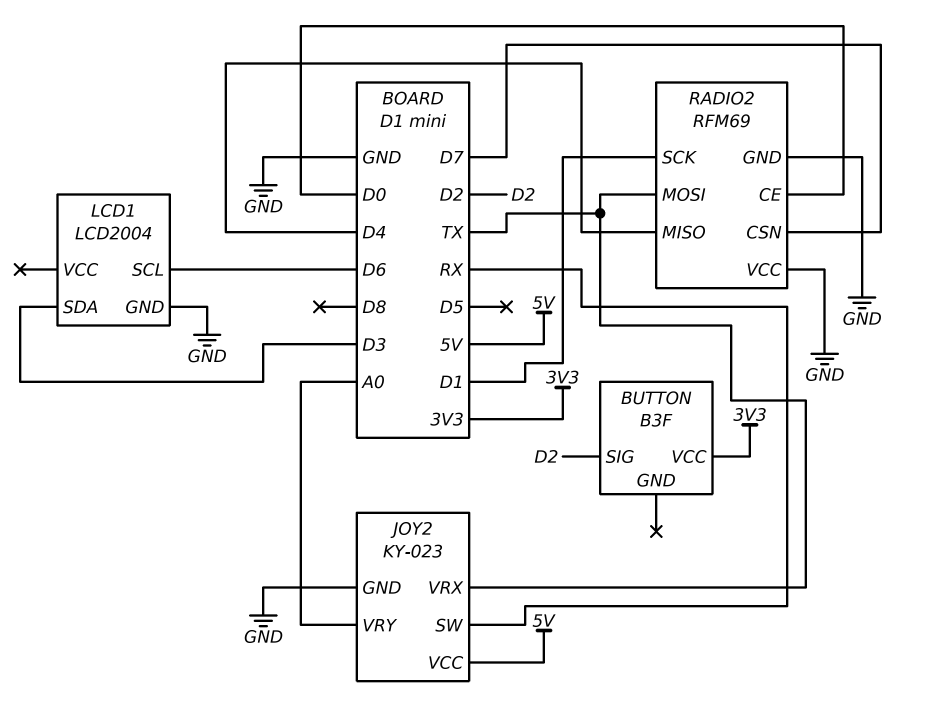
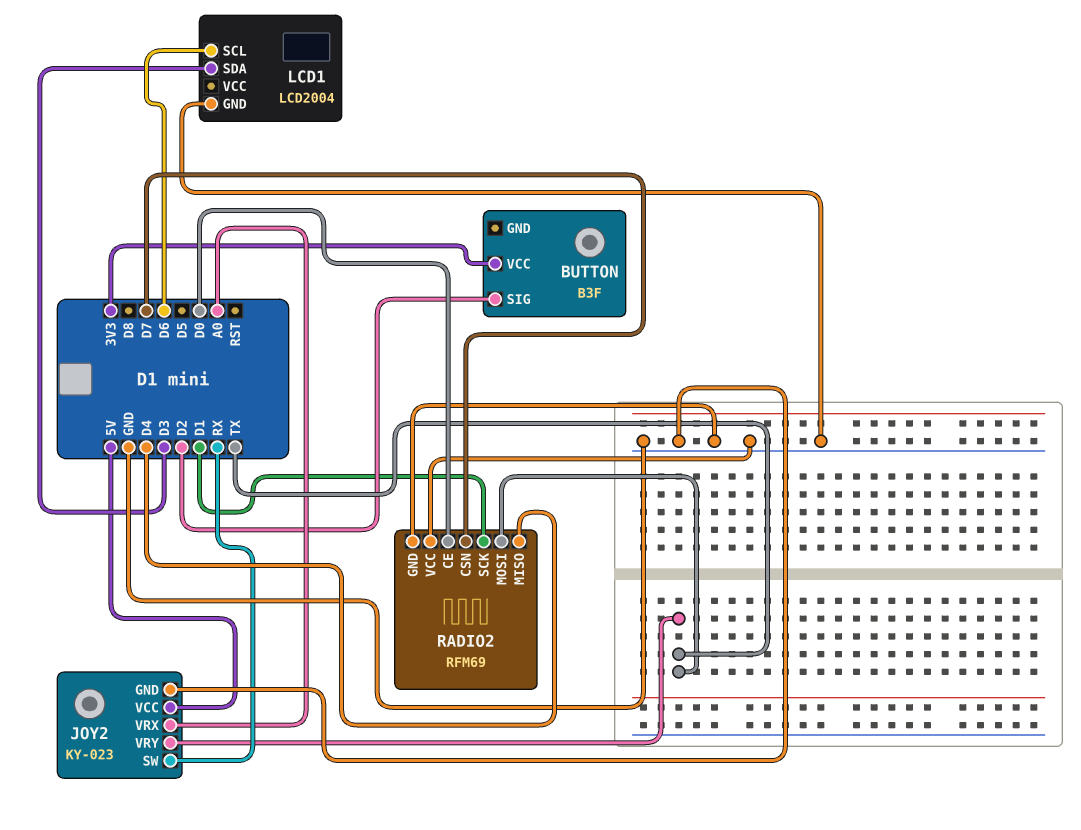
JOY2 pin VRX: TX -> A0
JOY2 pin VRY: A0 -> TX

